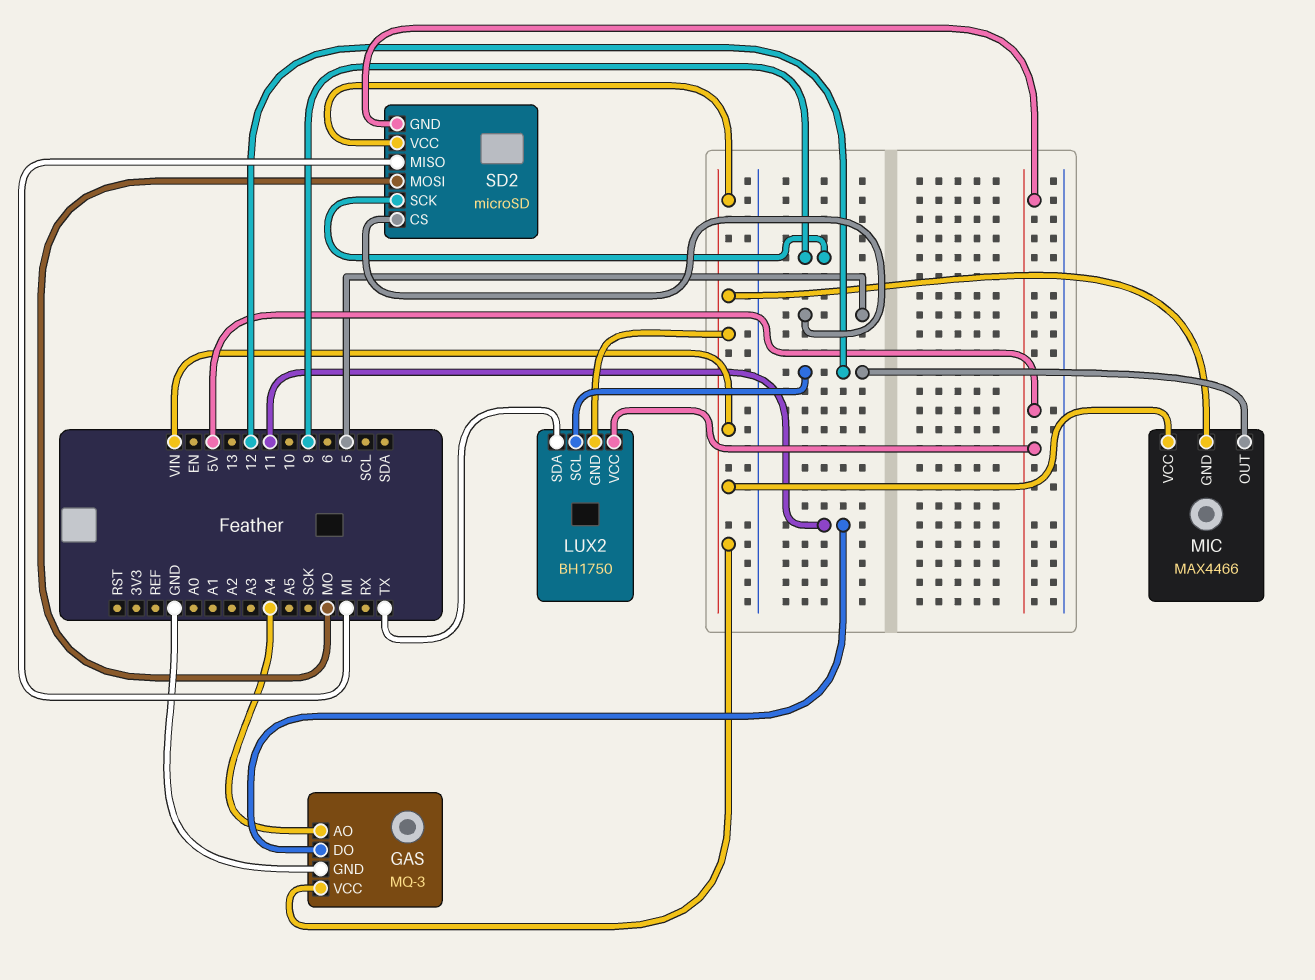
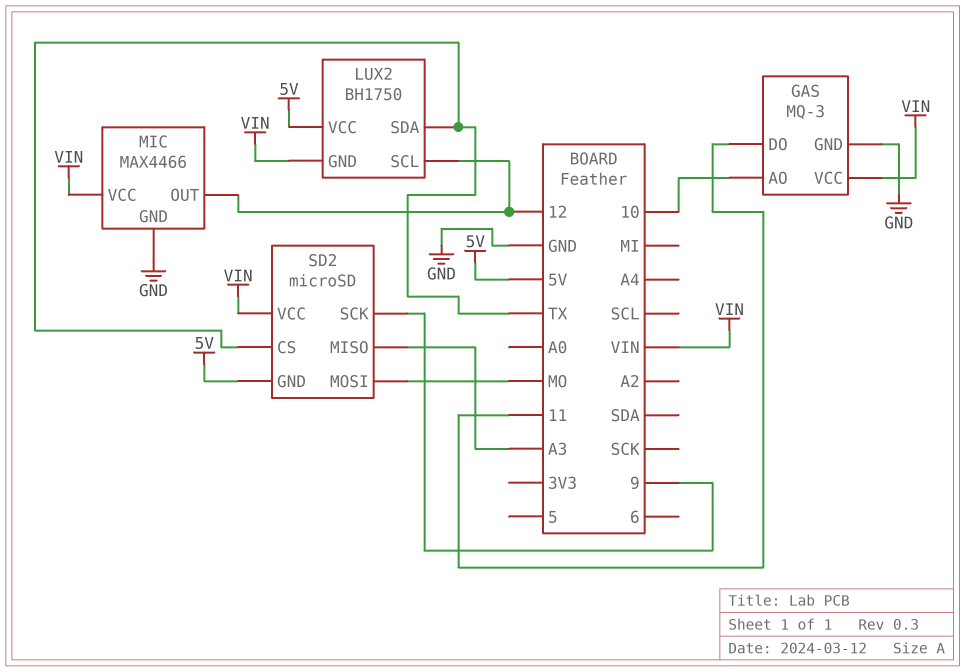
GAS pin AO: A4 -> 10
MIC pin GND: VIN -> GND
SD2 pin CS: 5 -> TX
SD2 pin MISO: MI -> A3

